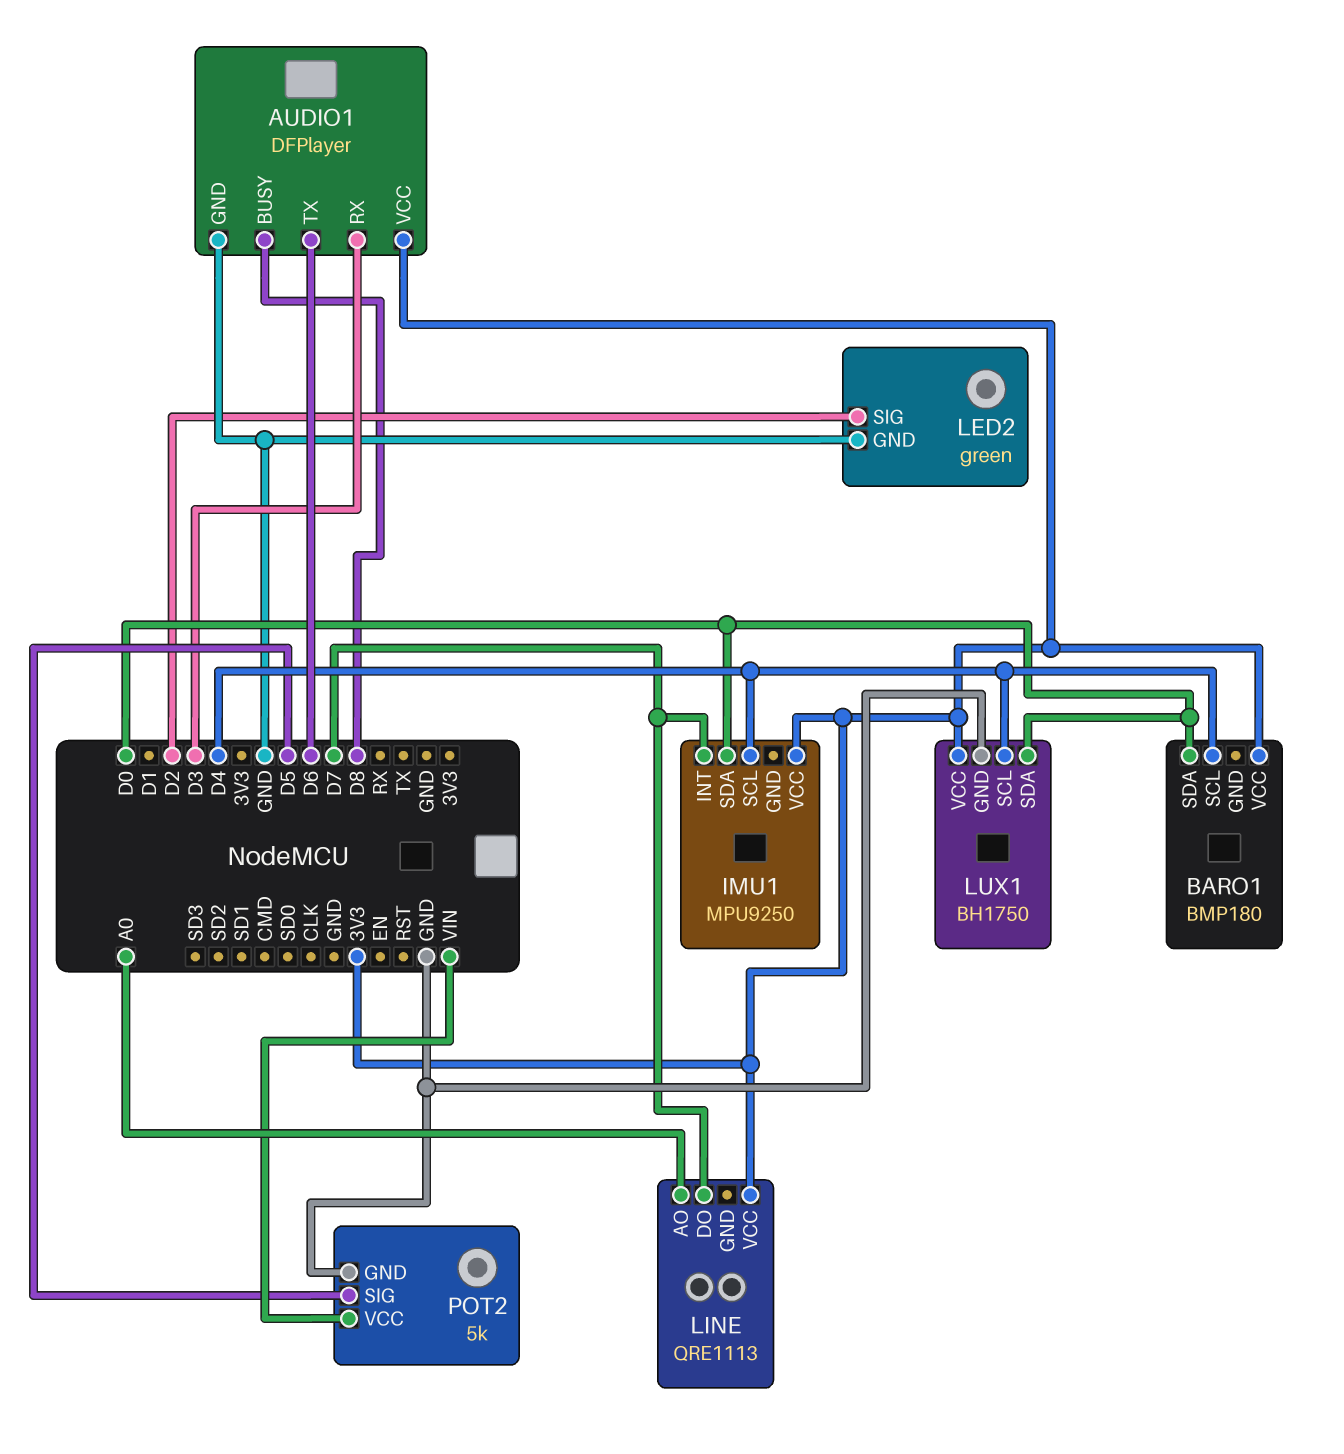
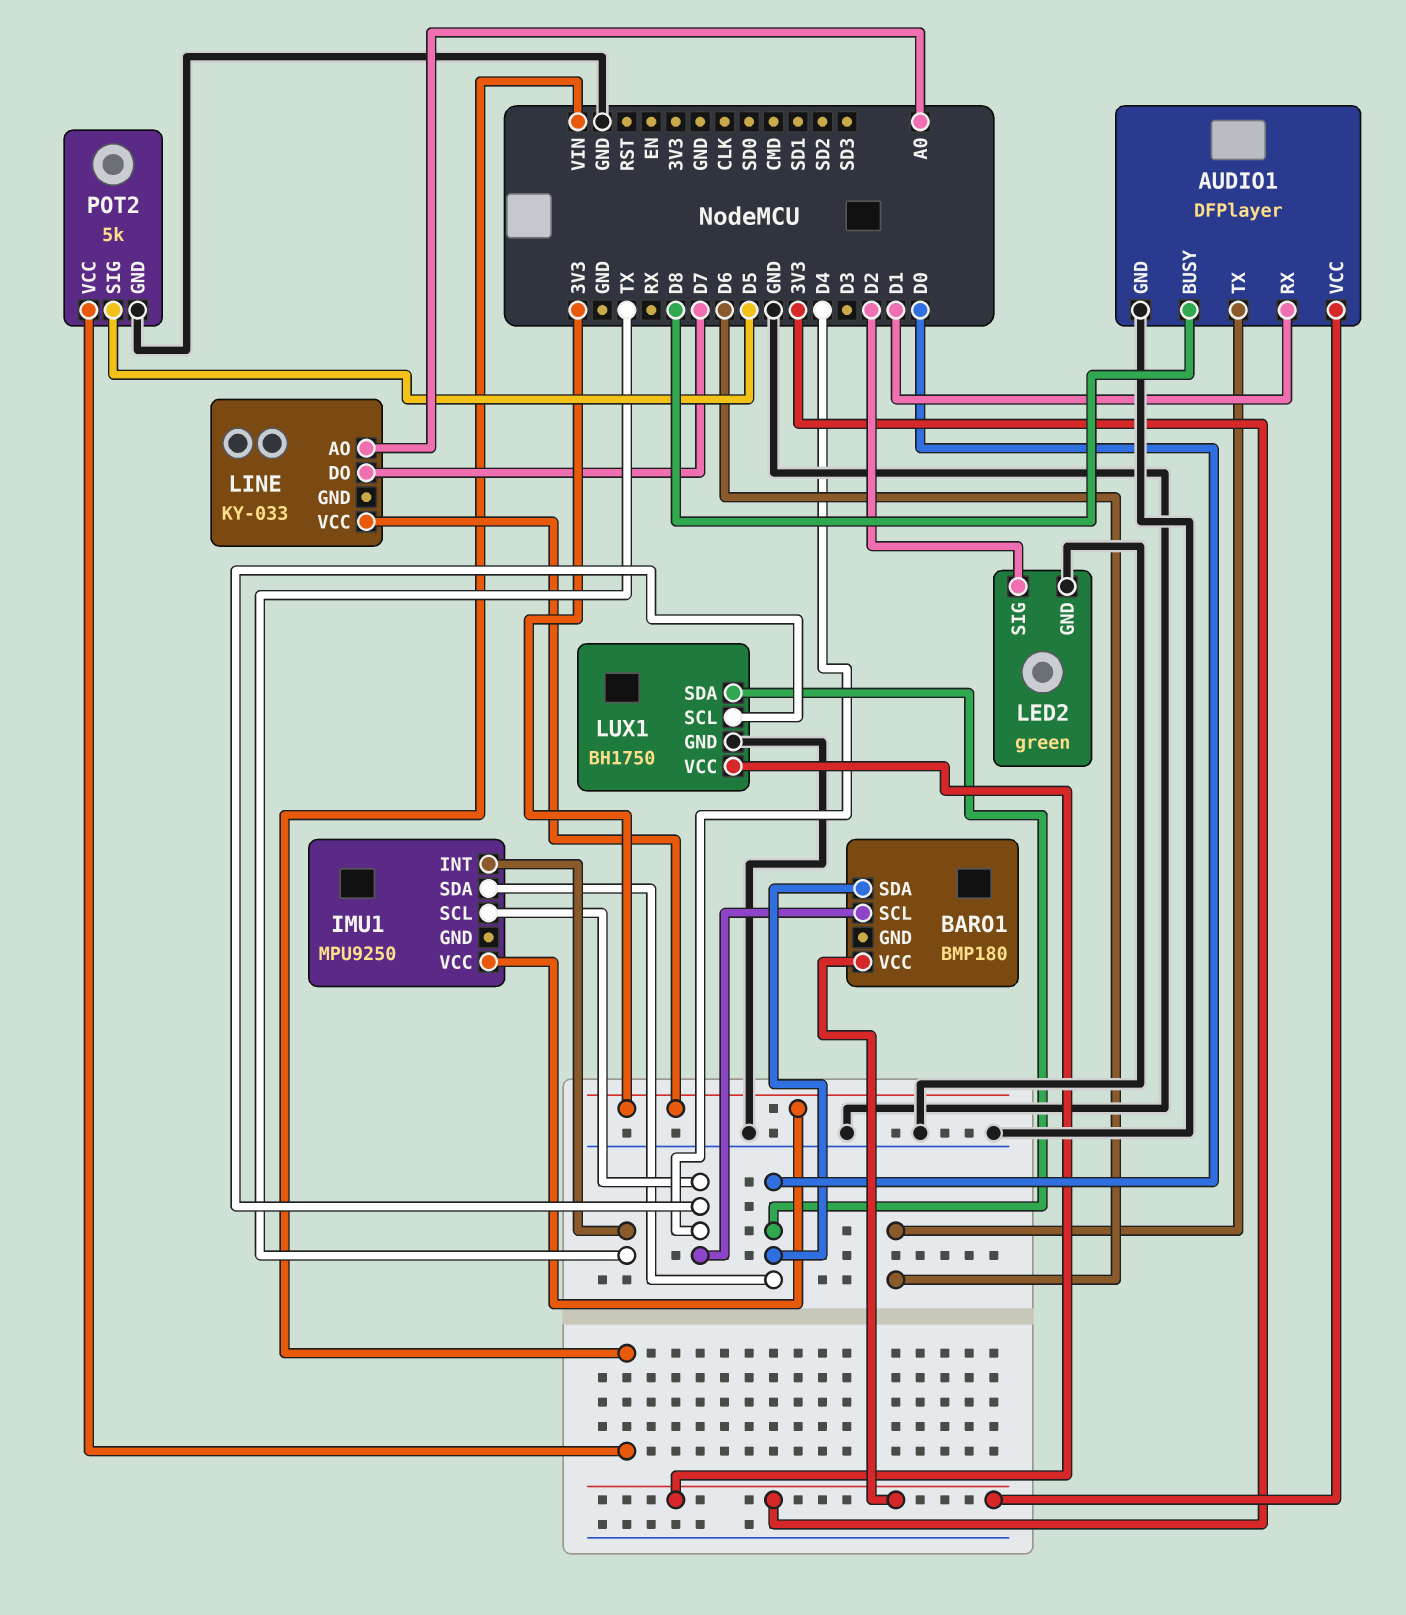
AUDIO1 pin RX: D3 -> D1
IMU1 pin INT: D7 -> TX
LINE: QRE1113 -> KY-033

